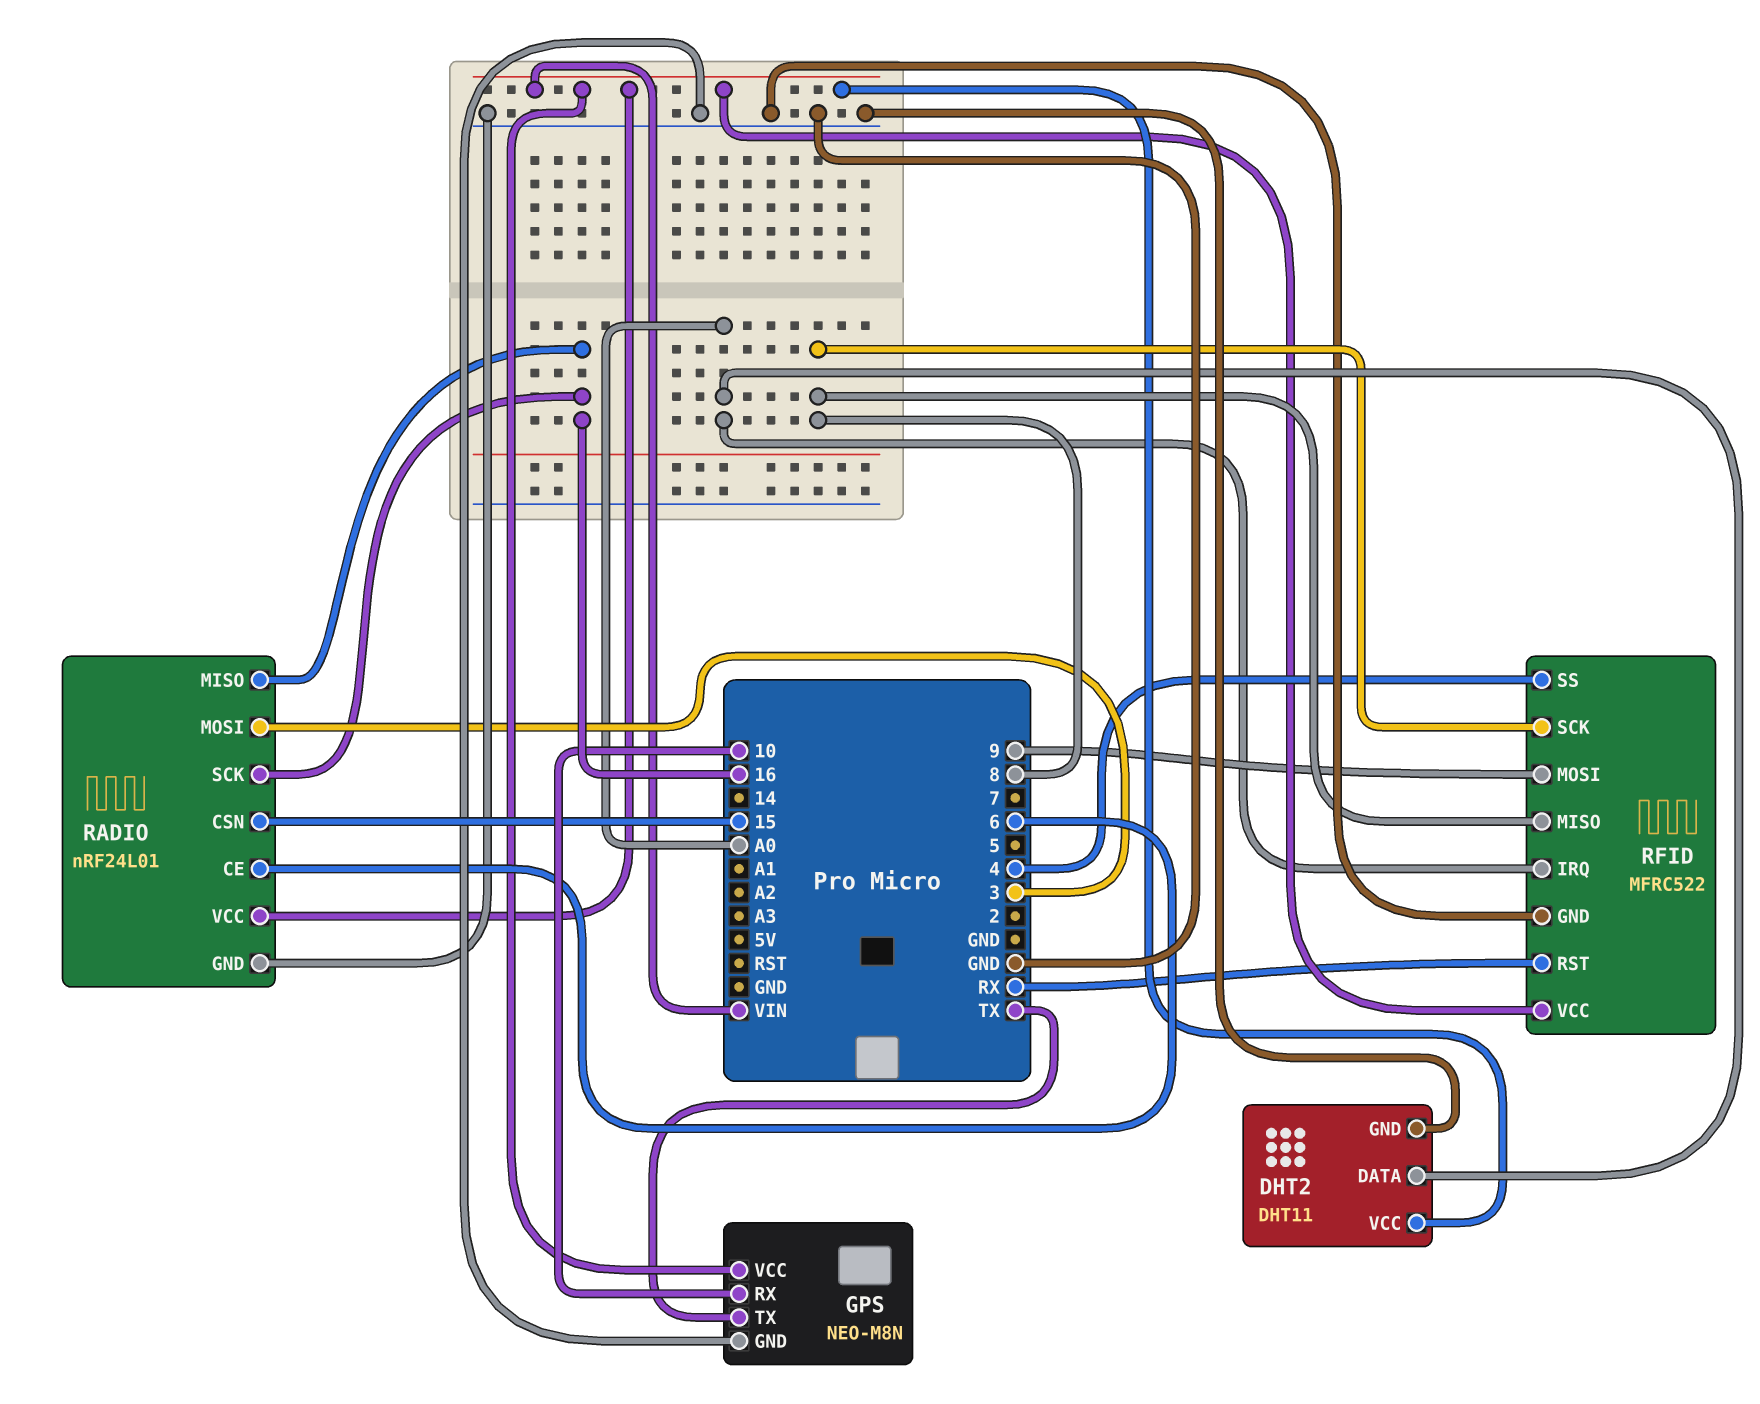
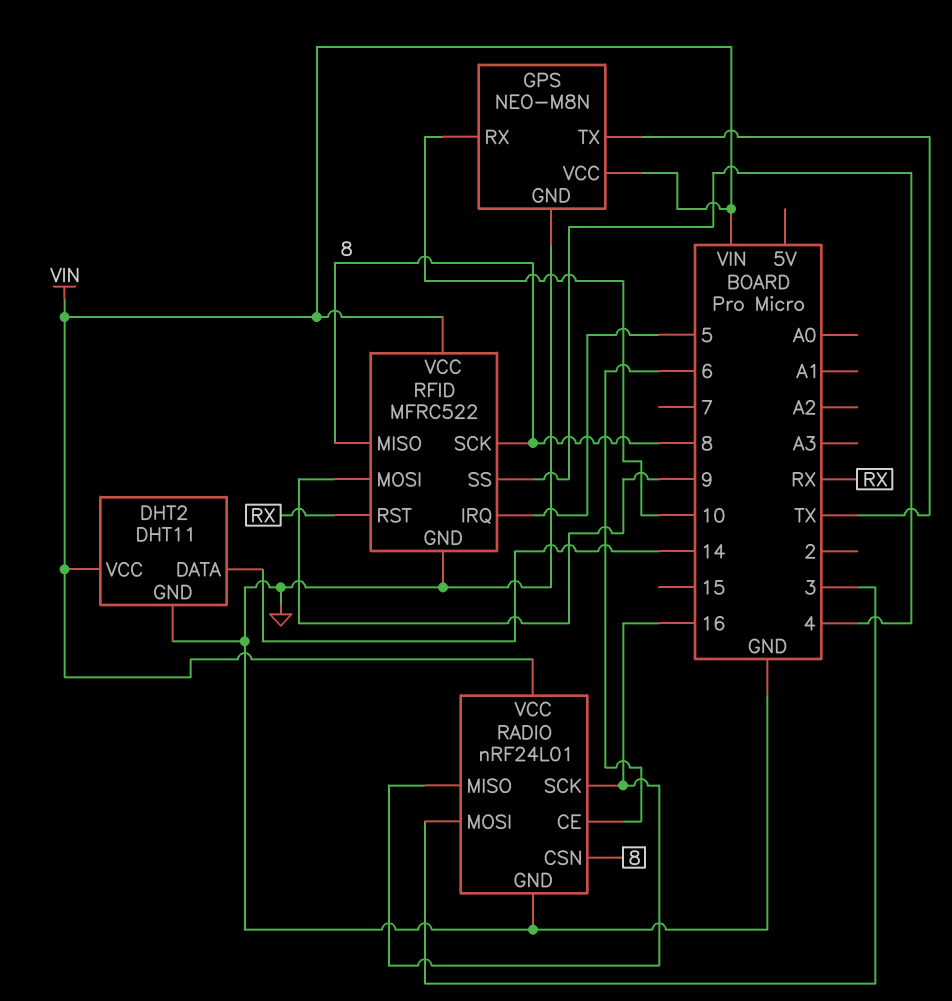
DHT2 pin DATA: A0 -> 14
RADIO pin CSN: 15 -> 8
RFID pin IRQ: A0 -> 5

